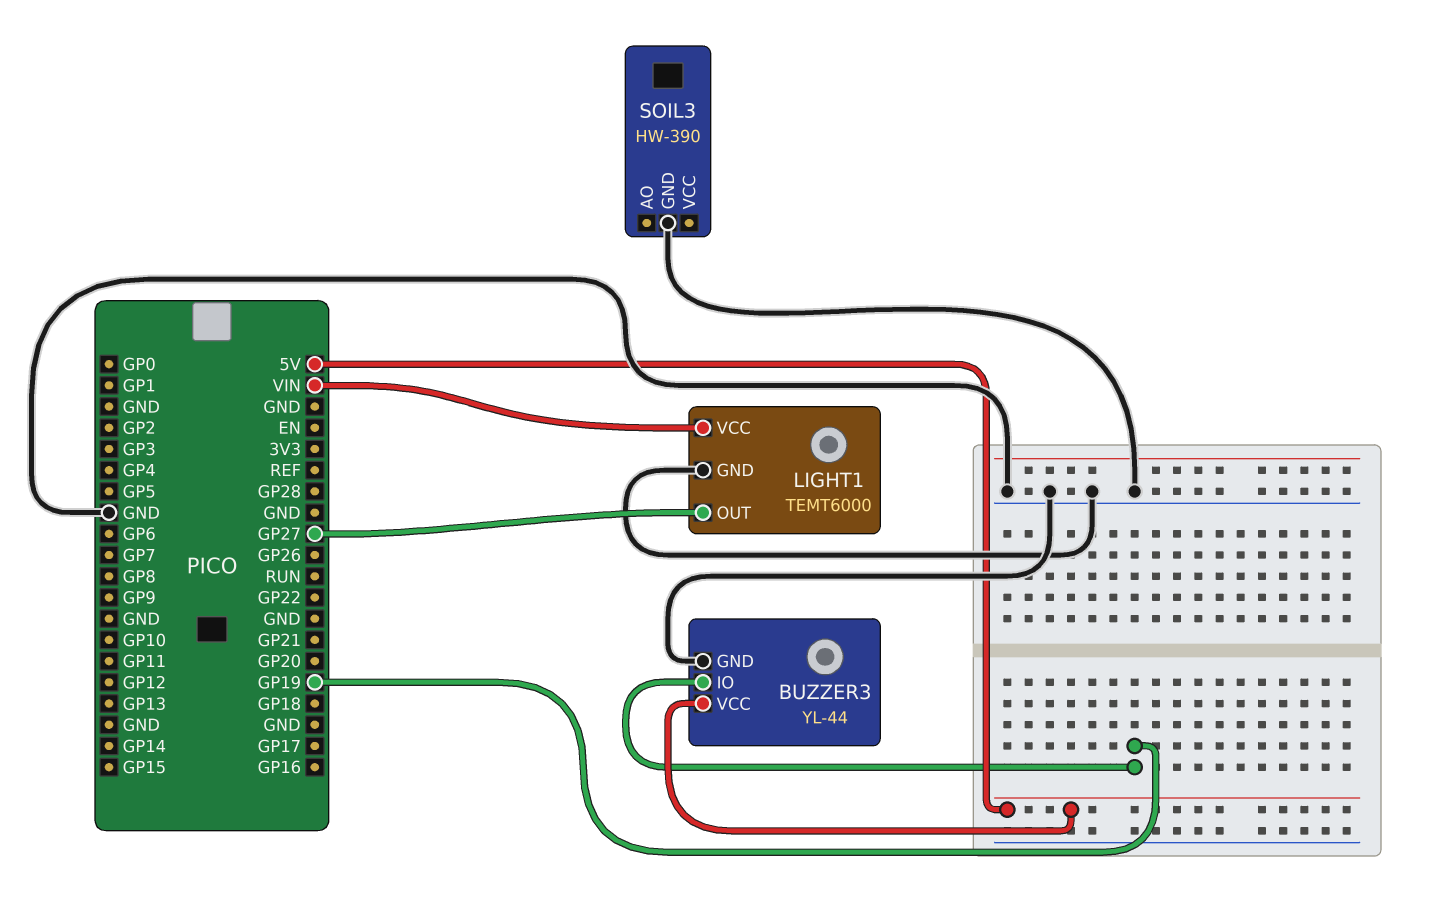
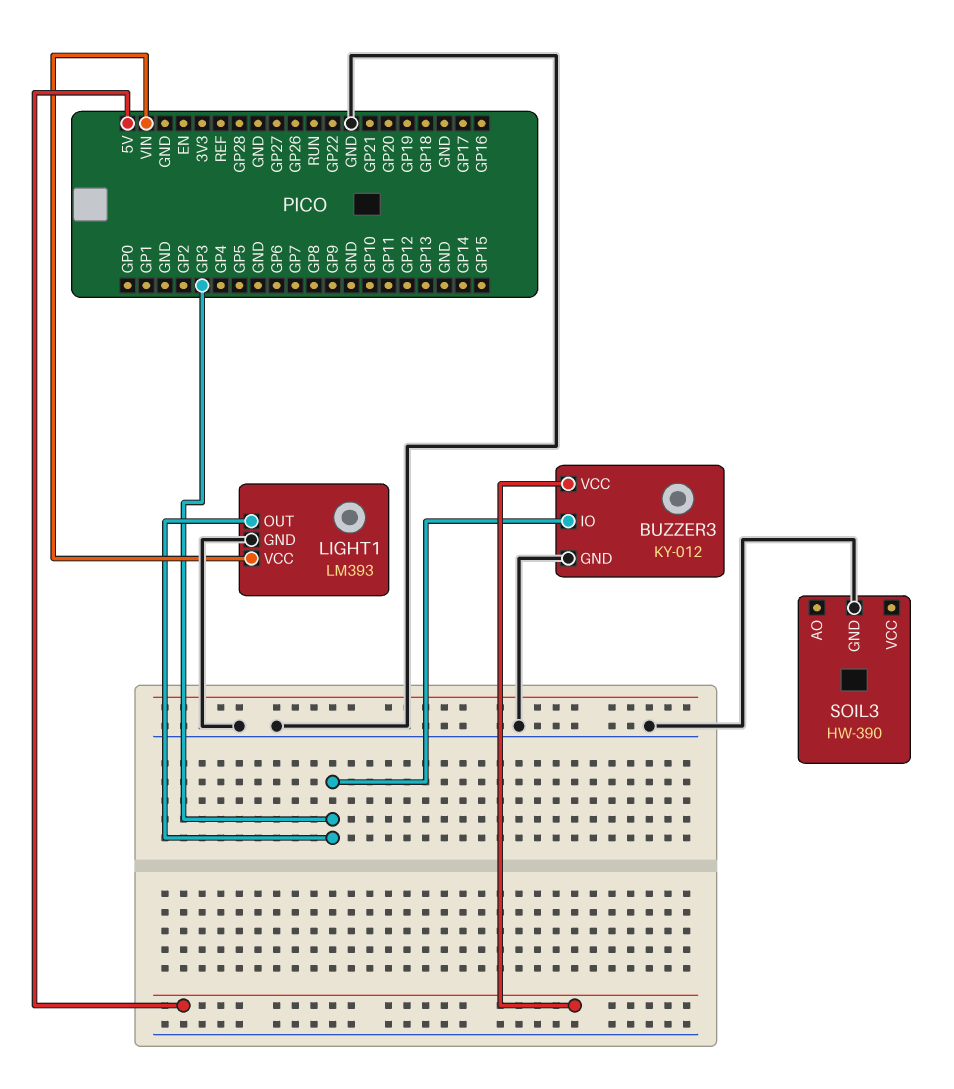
BUZZER3: YL-44 -> KY-012
BUZZER3 pin IO: GP19 -> GP3
LIGHT1: TEMT6000 -> LM393
LIGHT1 pin OUT: GP27 -> GP3

